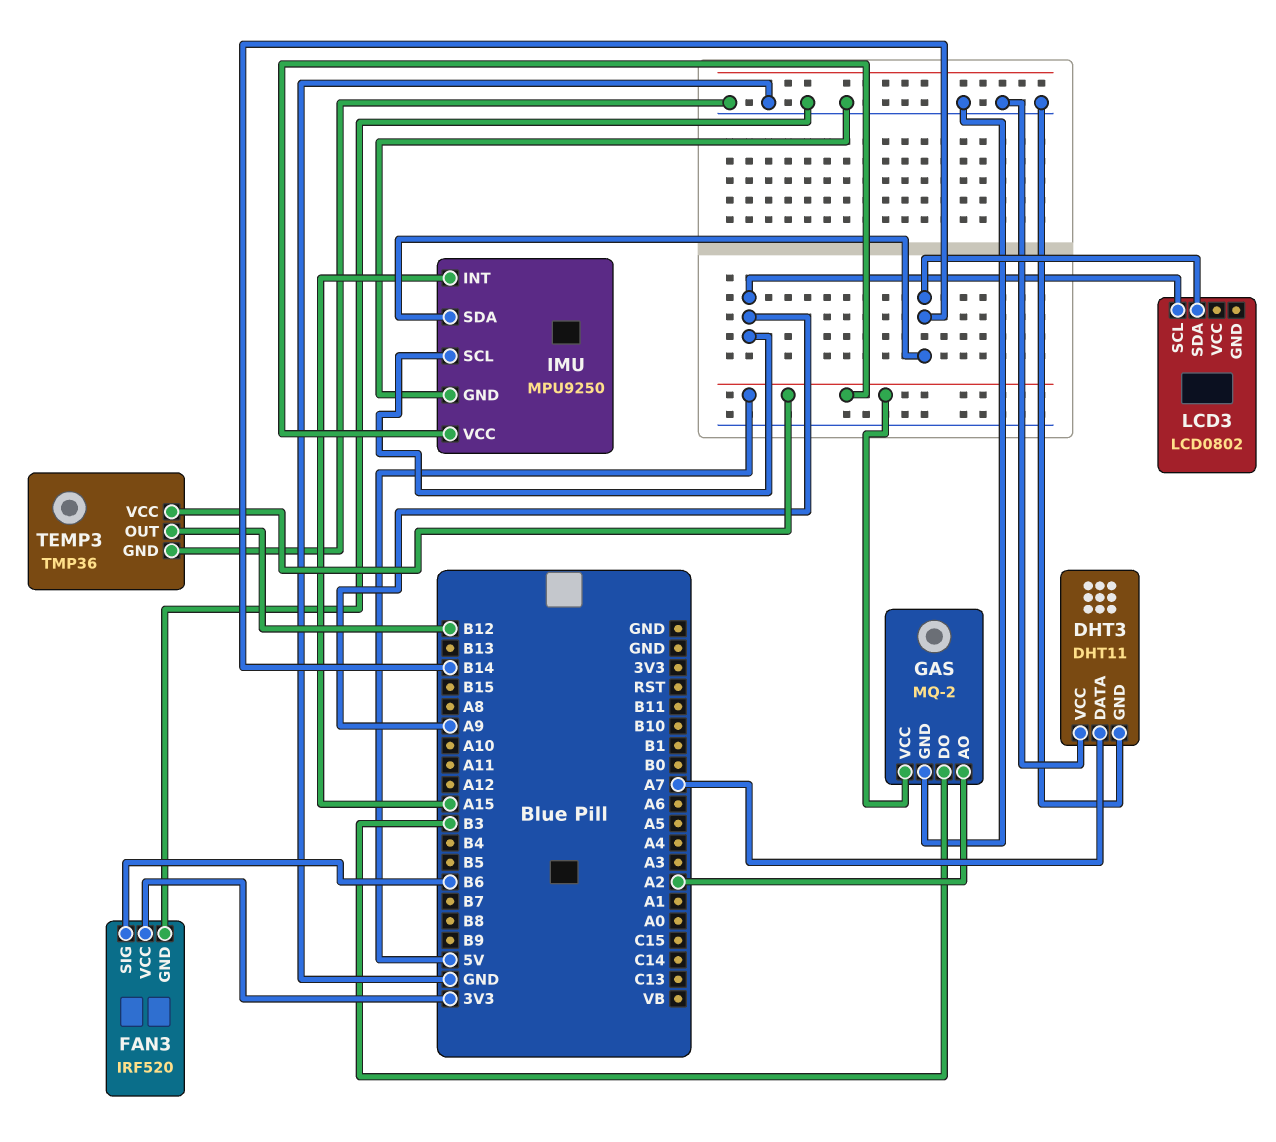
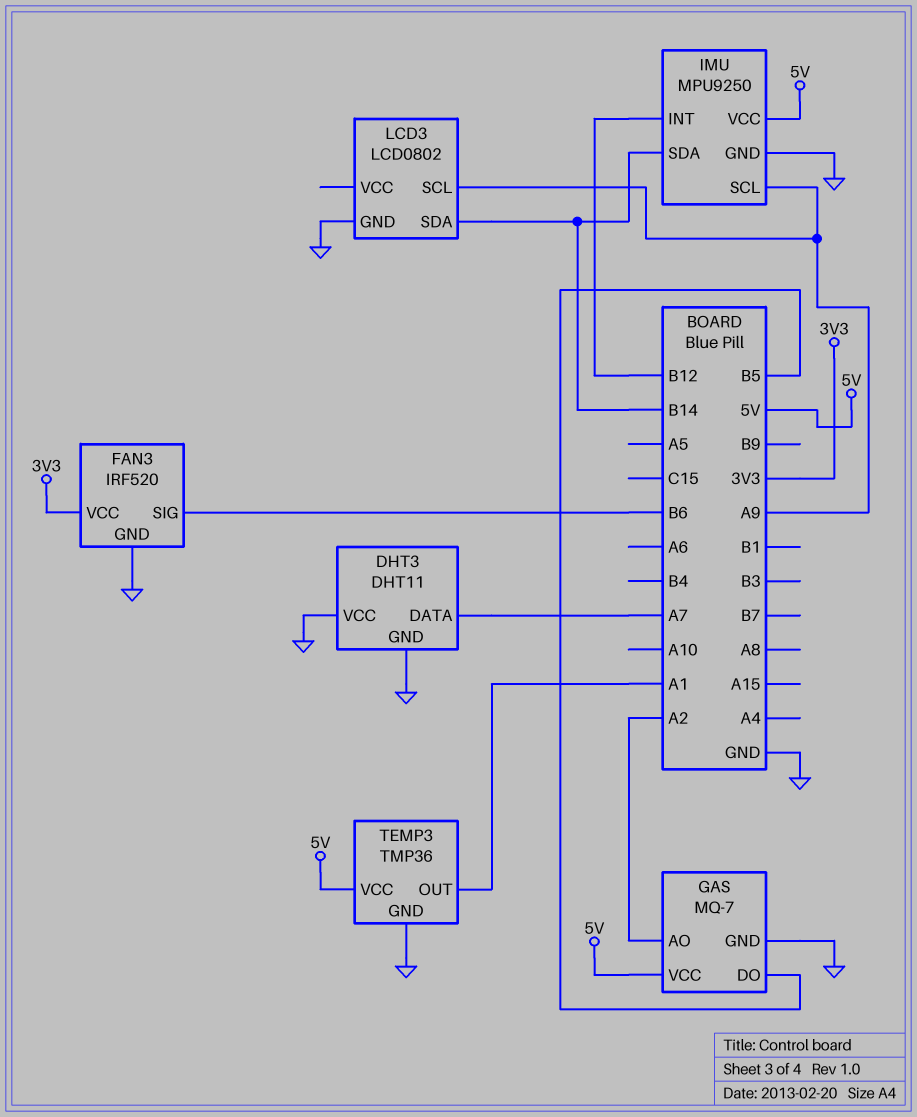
GAS: MQ-2 -> MQ-7
GAS pin DO: B3 -> B5
IMU pin INT: A15 -> B12
LCD3 pin GND: none -> GND
TEMP3 pin OUT: B12 -> A1

